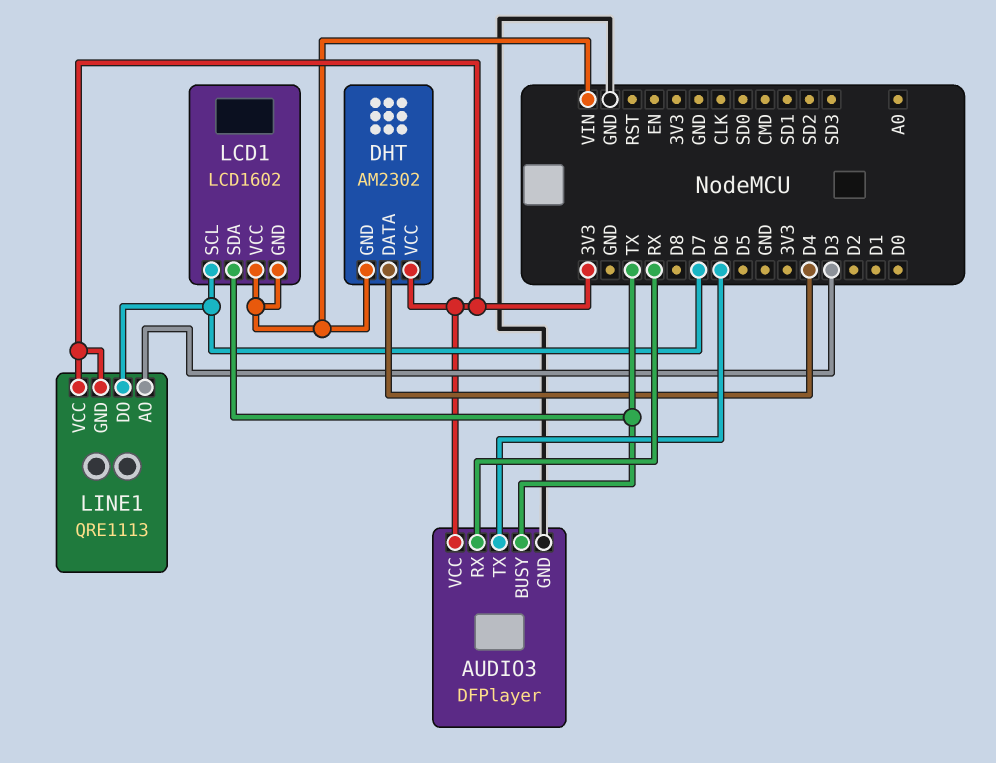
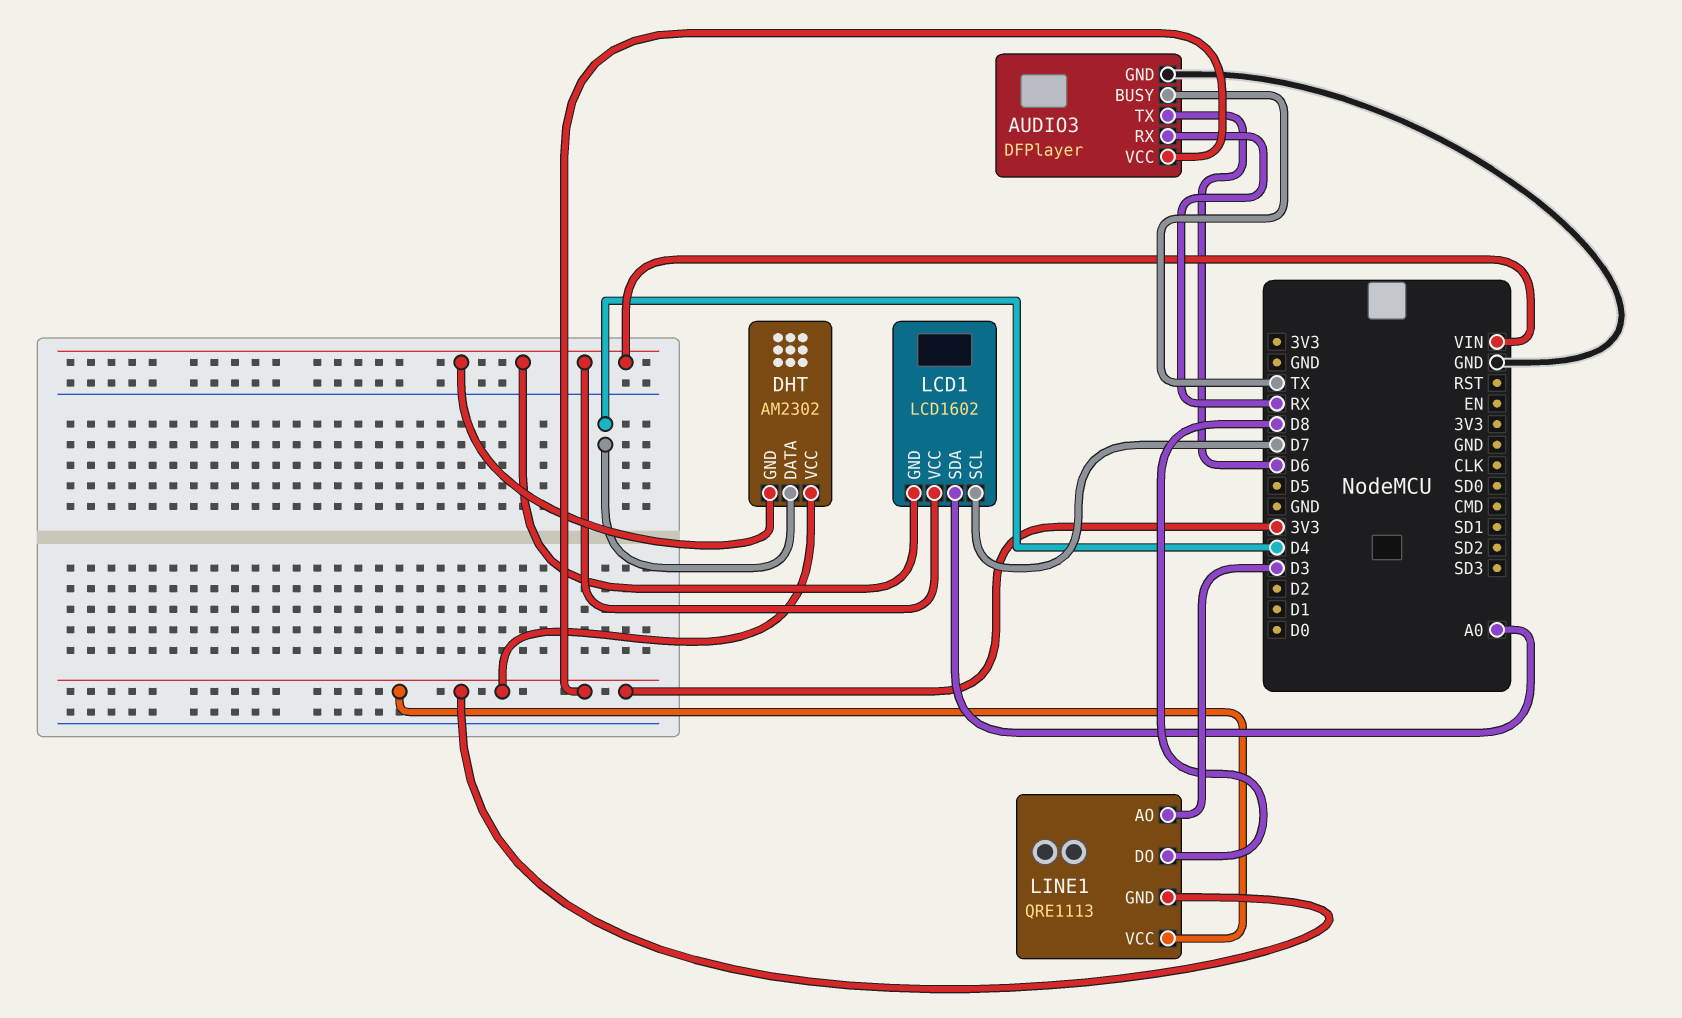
LCD1 pin SDA: TX -> A0
LINE1 pin DO: D7 -> D8

